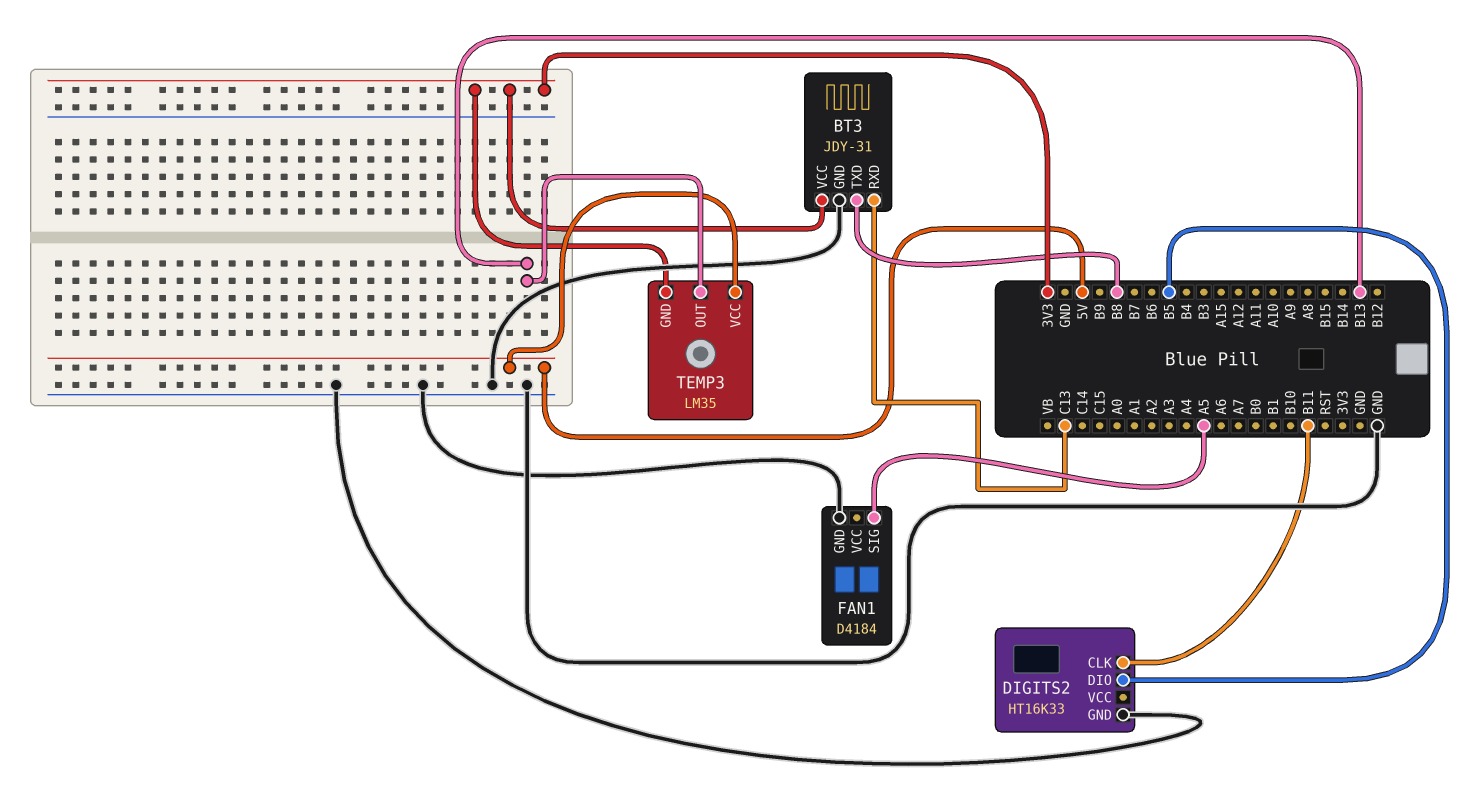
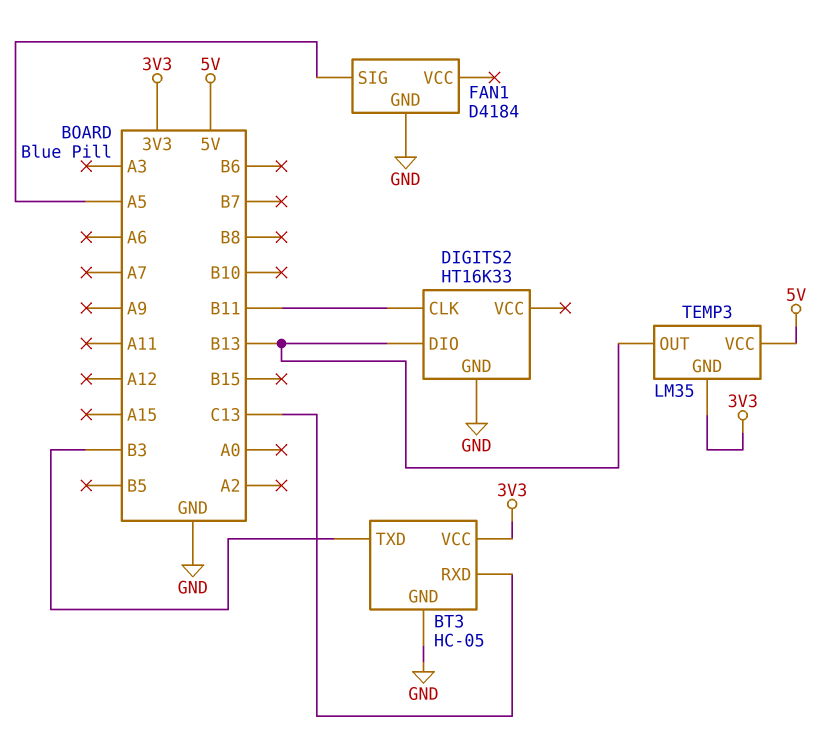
BT3: JDY-31 -> HC-05
BT3 pin TXD: B8 -> B3
DIGITS2 pin DIO: B5 -> B13

